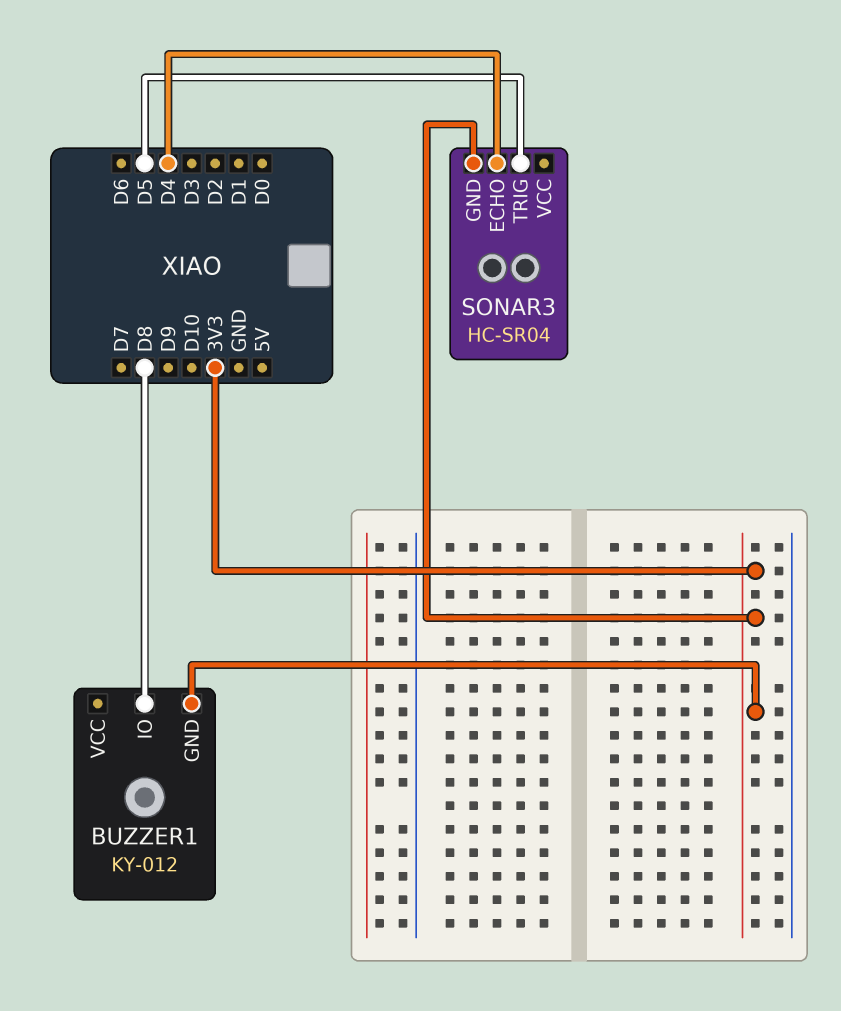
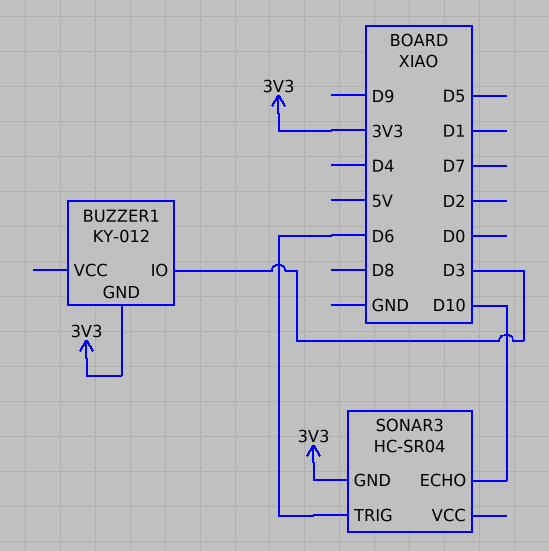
BUZZER1 pin IO: D8 -> D3
SONAR3 pin ECHO: D4 -> D10
SONAR3 pin TRIG: D5 -> D6

